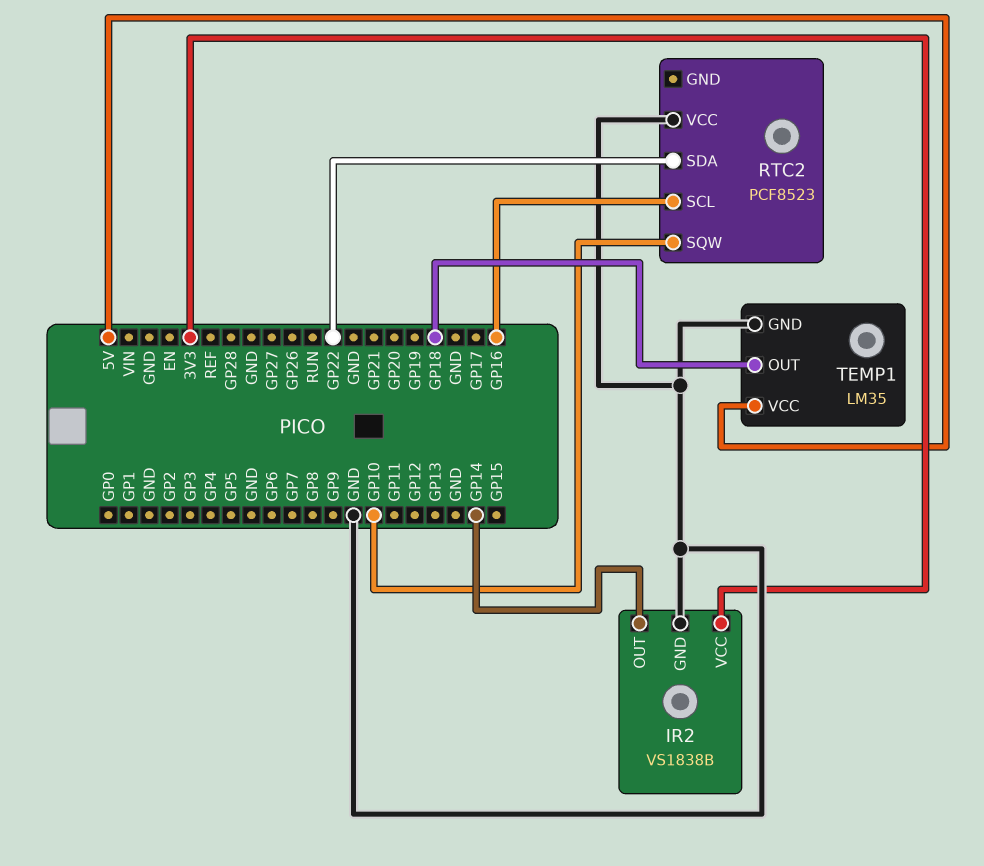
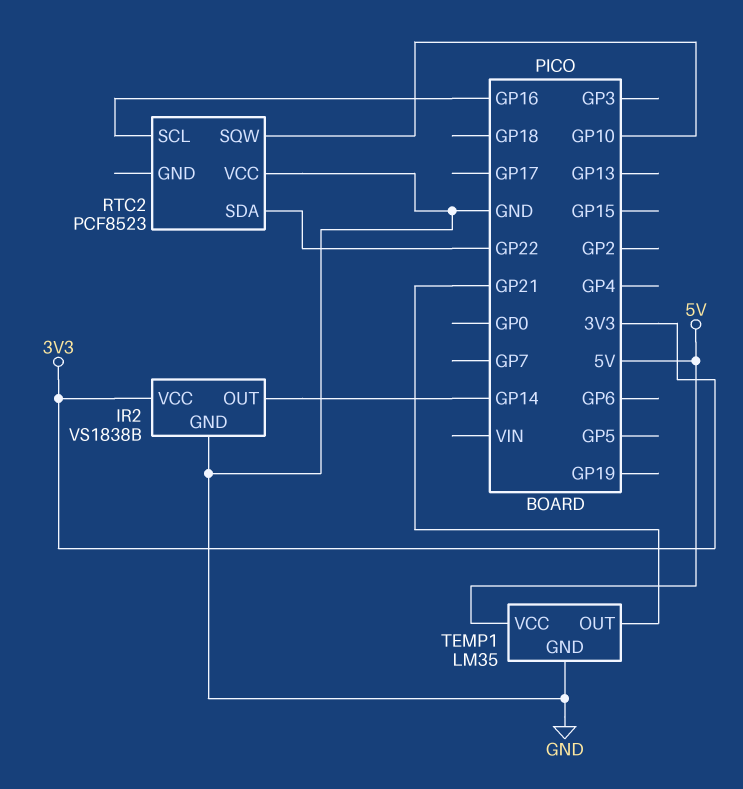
TEMP1 pin OUT: GP18 -> GP21

